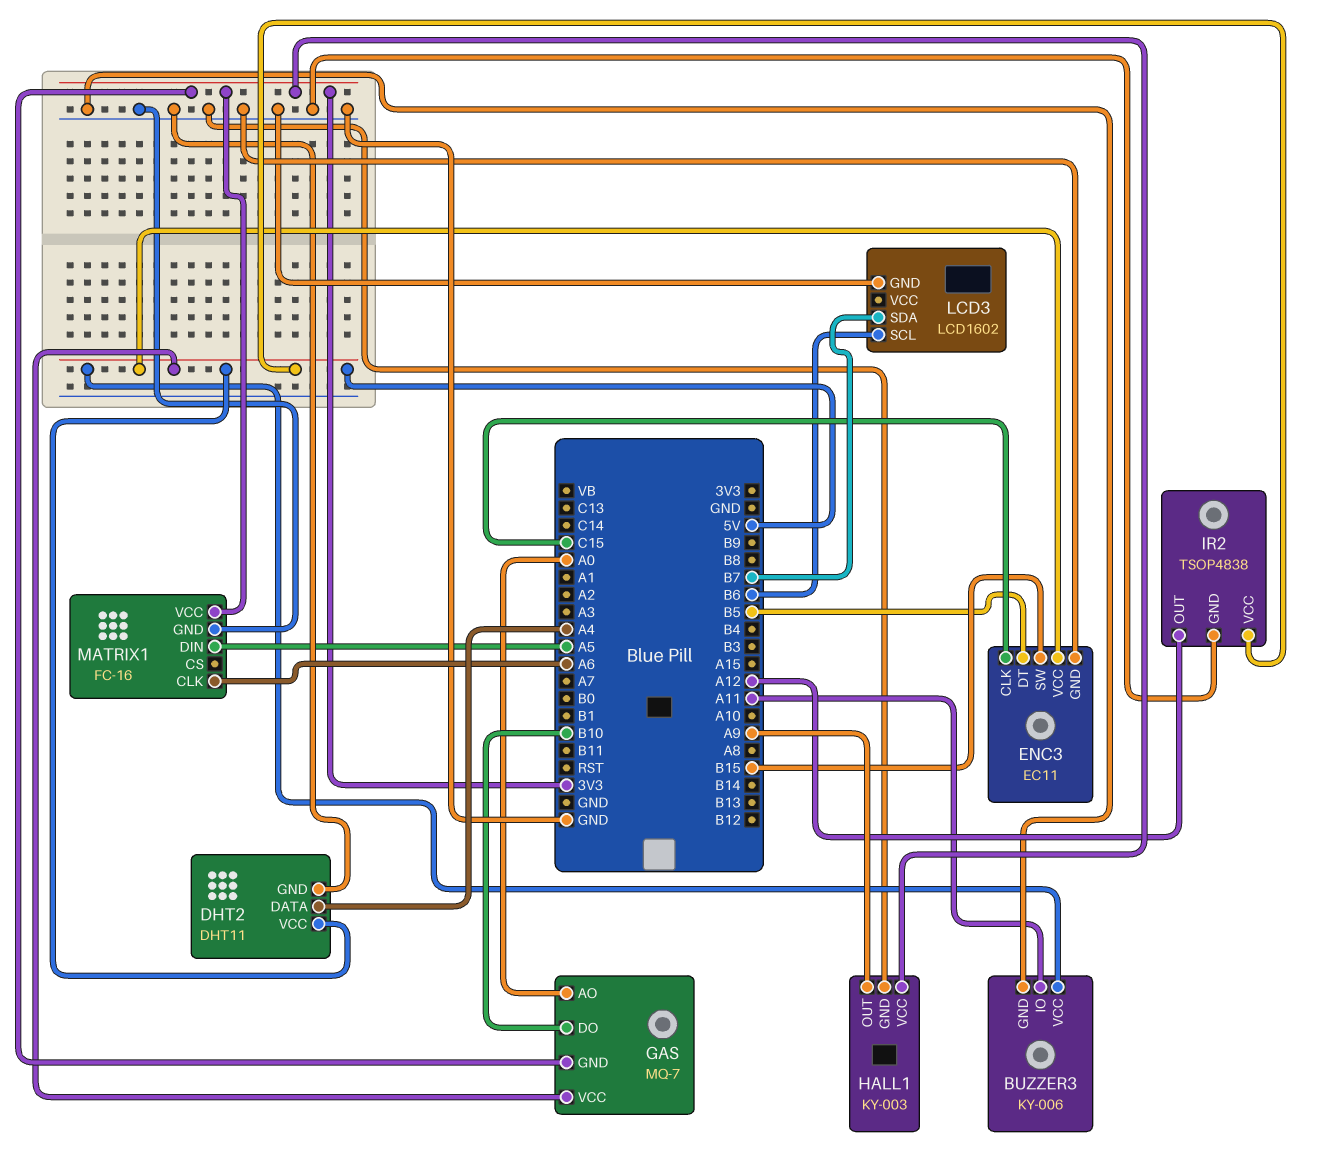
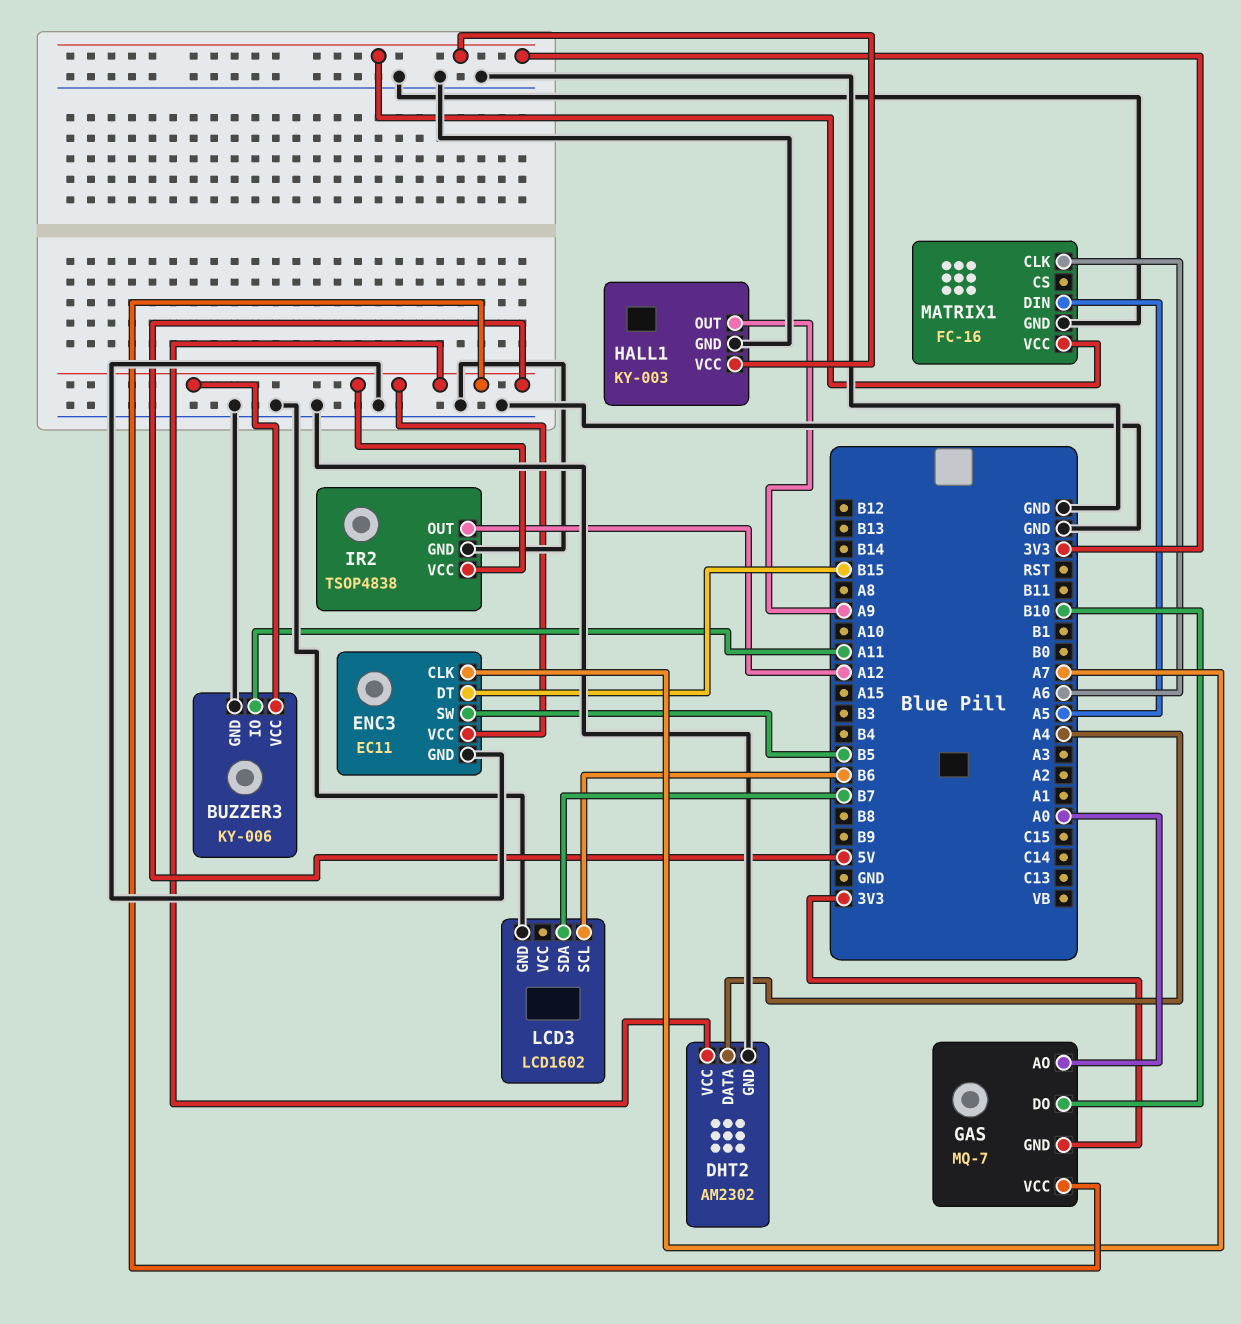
DHT2: DHT11 -> AM2302
ENC3 pin CLK: C15 -> A7
ENC3 pin DT: B5 -> B15
ENC3 pin SW: B15 -> B5

